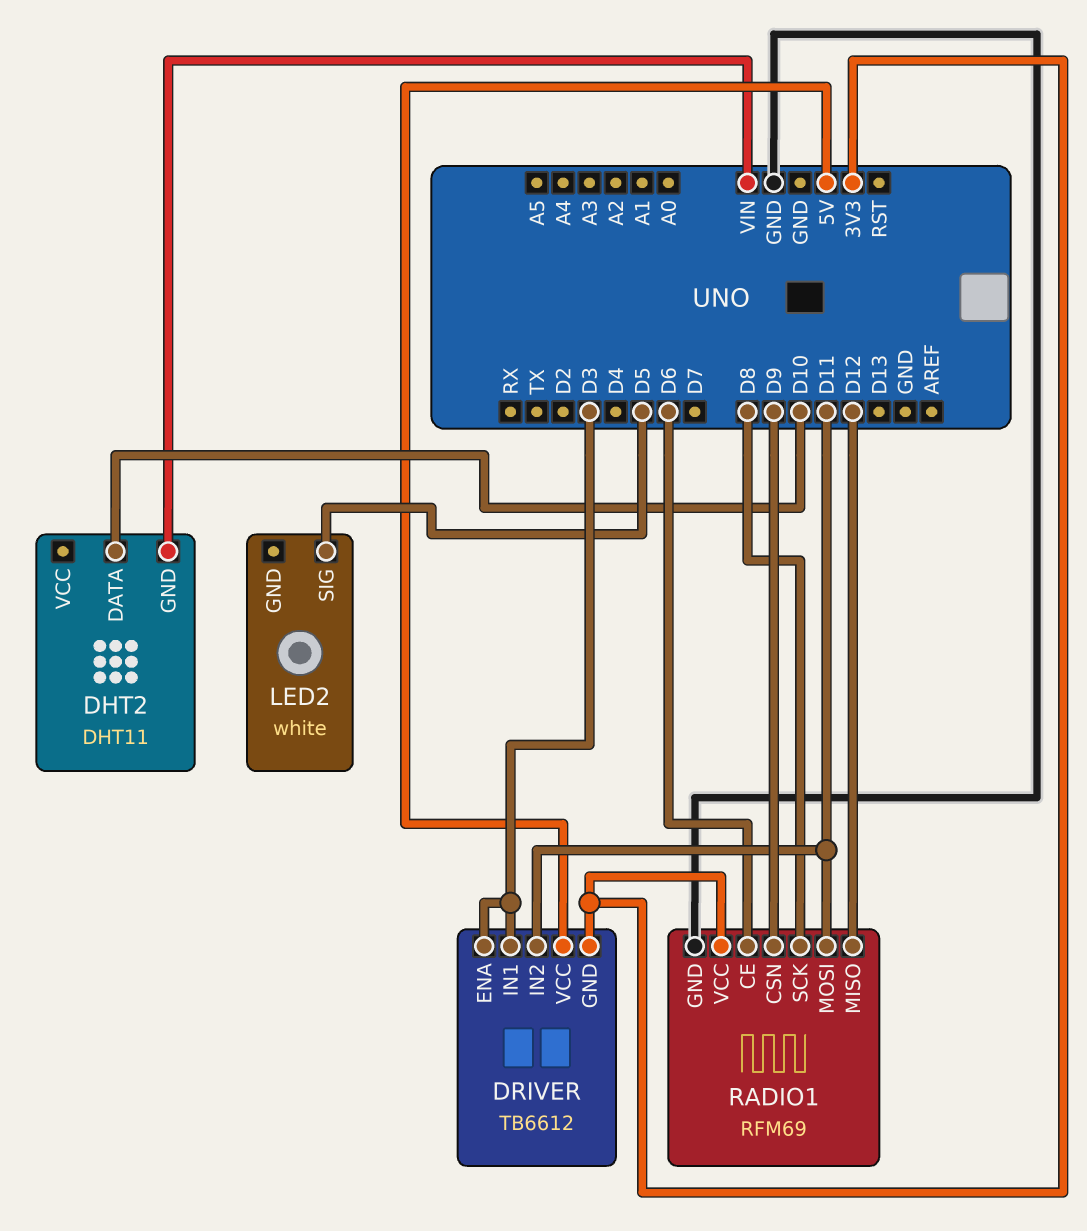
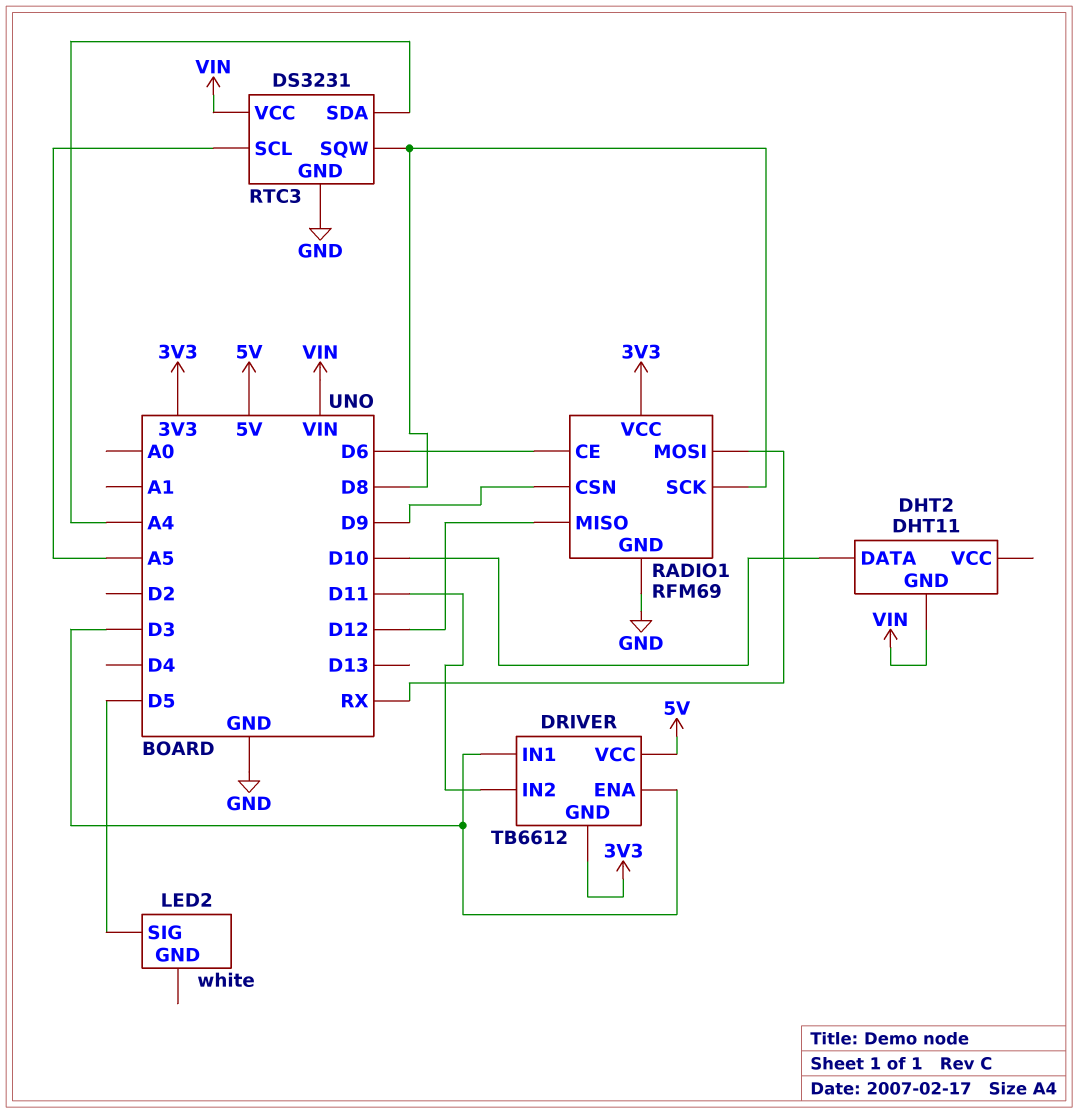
RADIO1 pin MOSI: D11 -> RX
RTC3: none -> DS3231
RTC3 pin GND: none -> GND
RTC3 pin SCL: none -> A5
RTC3 pin SDA: none -> A4
RTC3 pin SQW: none -> D8
RTC3 pin VCC: none -> VIN

